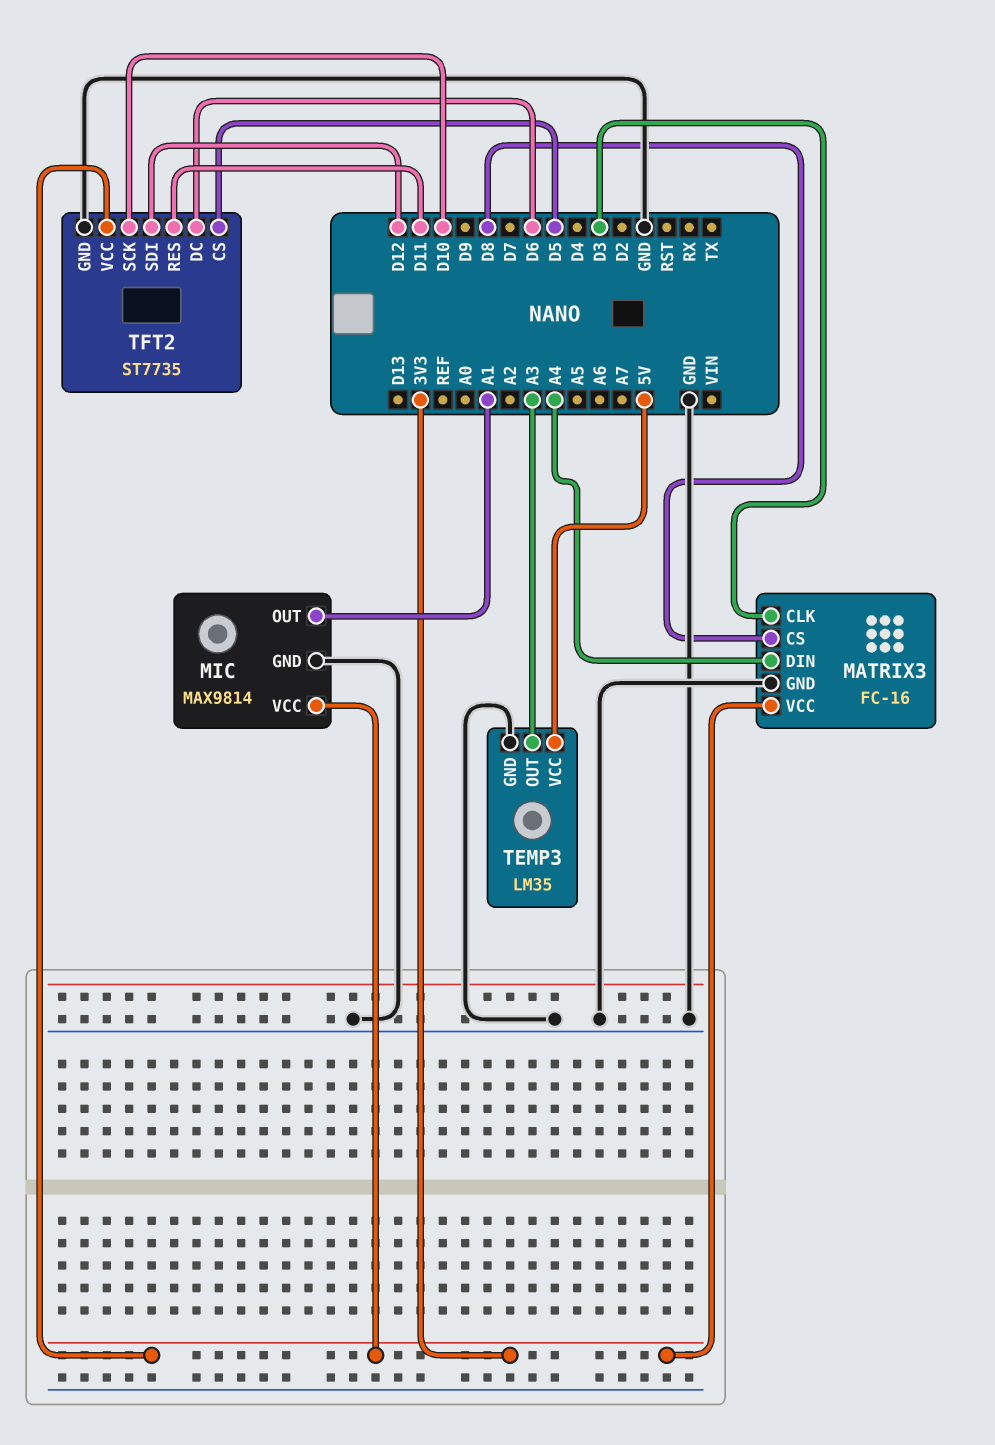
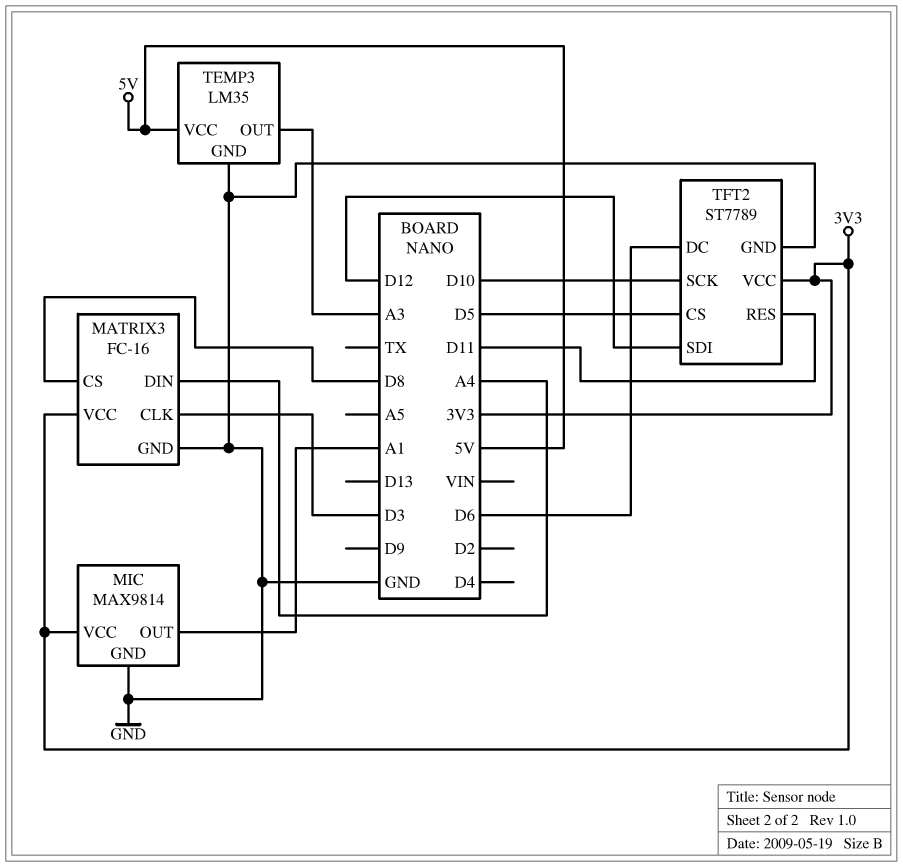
TFT2: ST7735 -> ST7789

